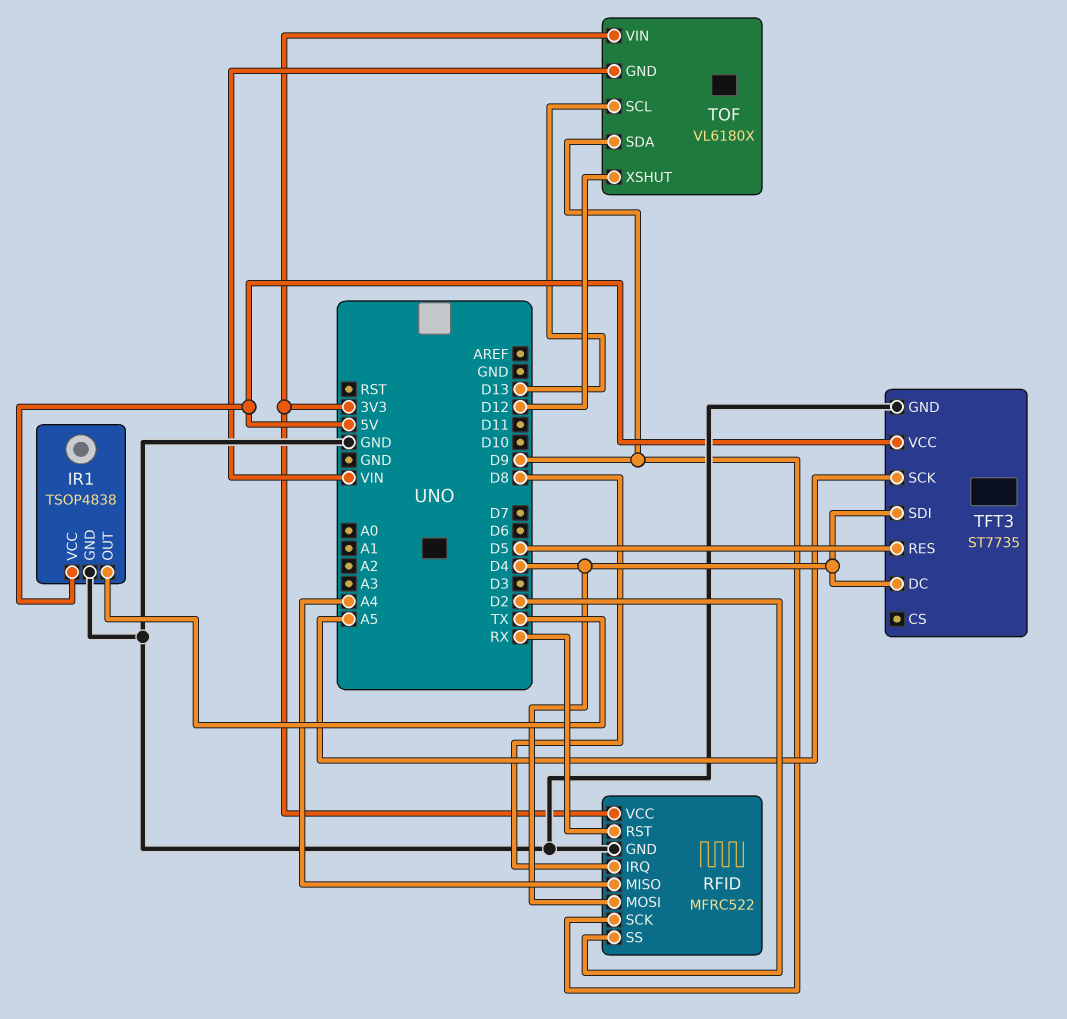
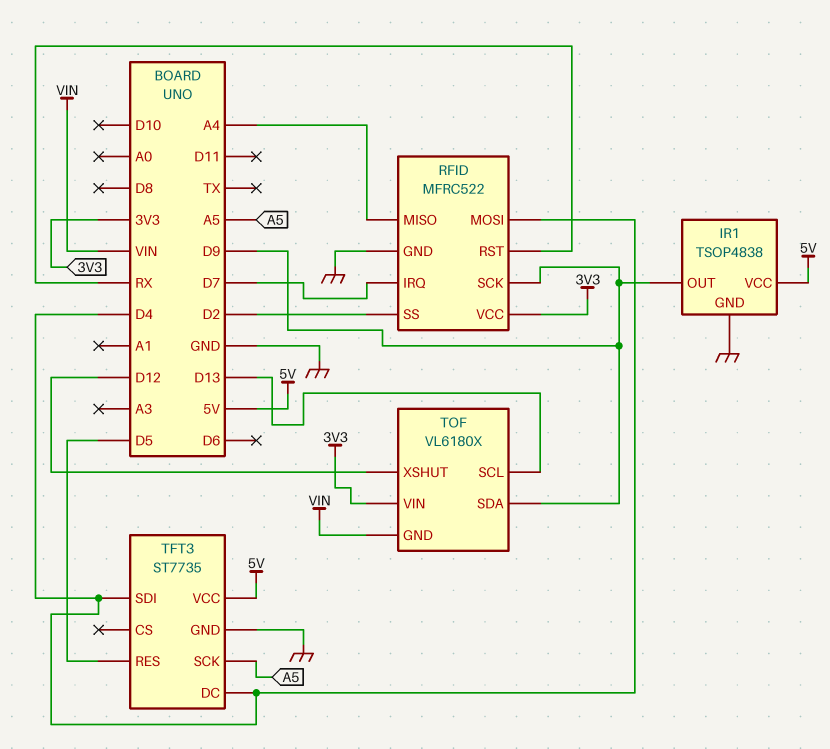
IR1 pin OUT: TX -> D9
RFID pin IRQ: D8 -> D7

